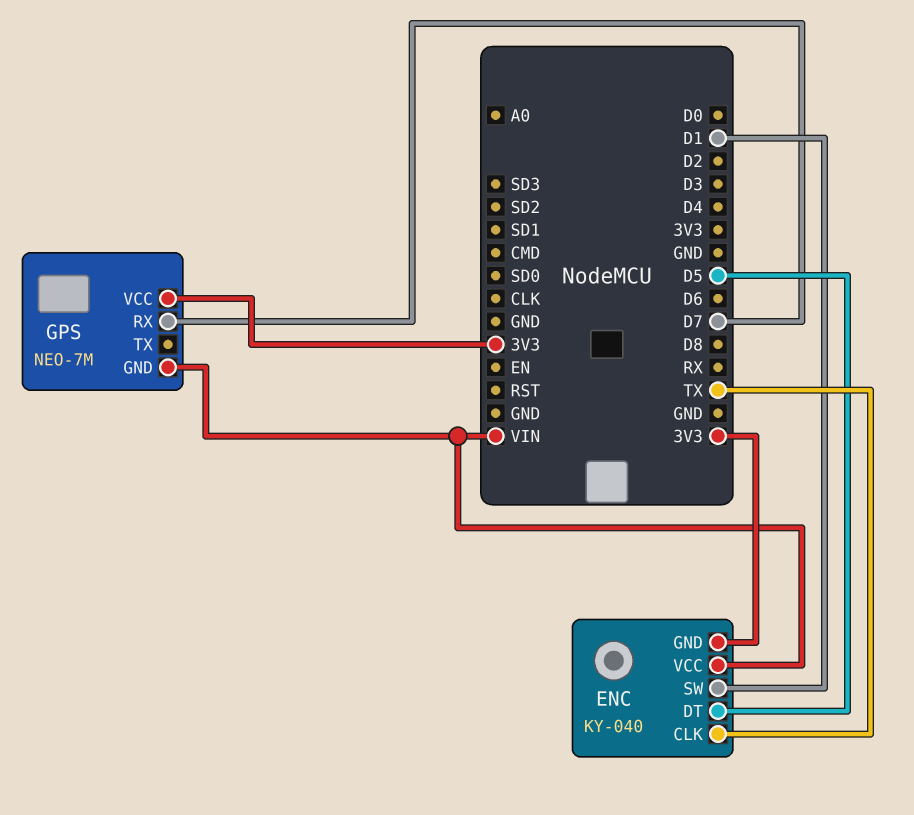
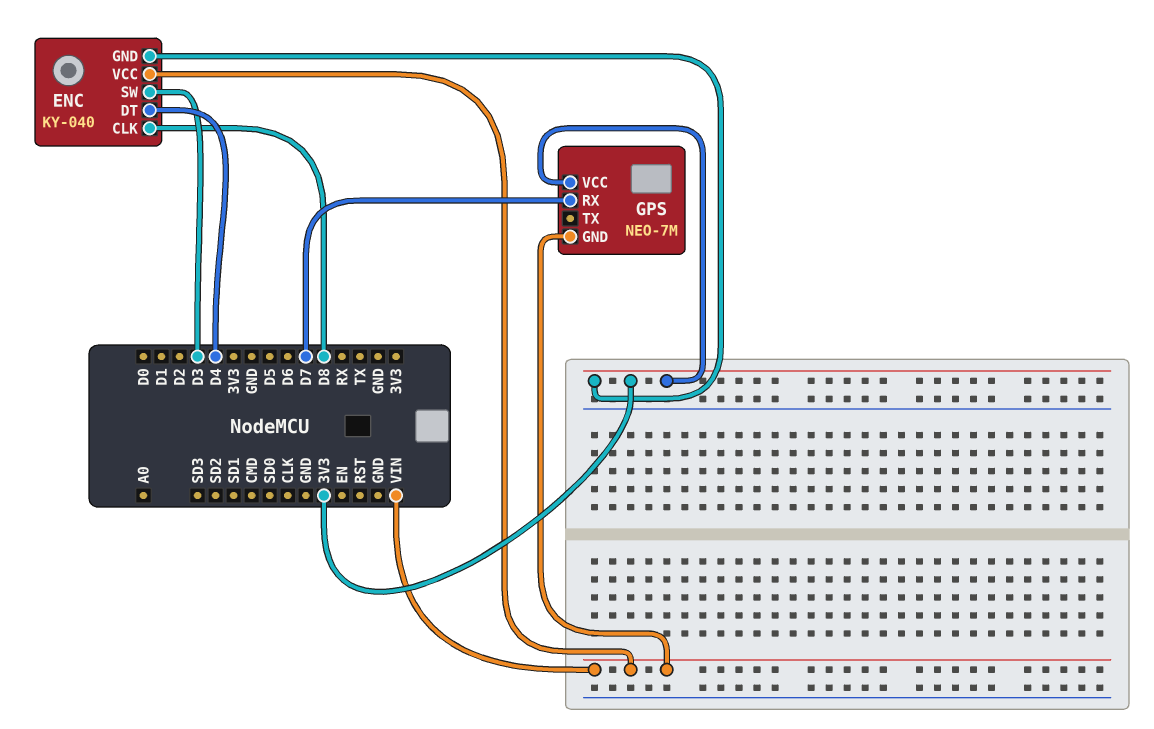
ENC pin CLK: TX -> D8
ENC pin DT: D5 -> D4
ENC pin SW: D1 -> D3

